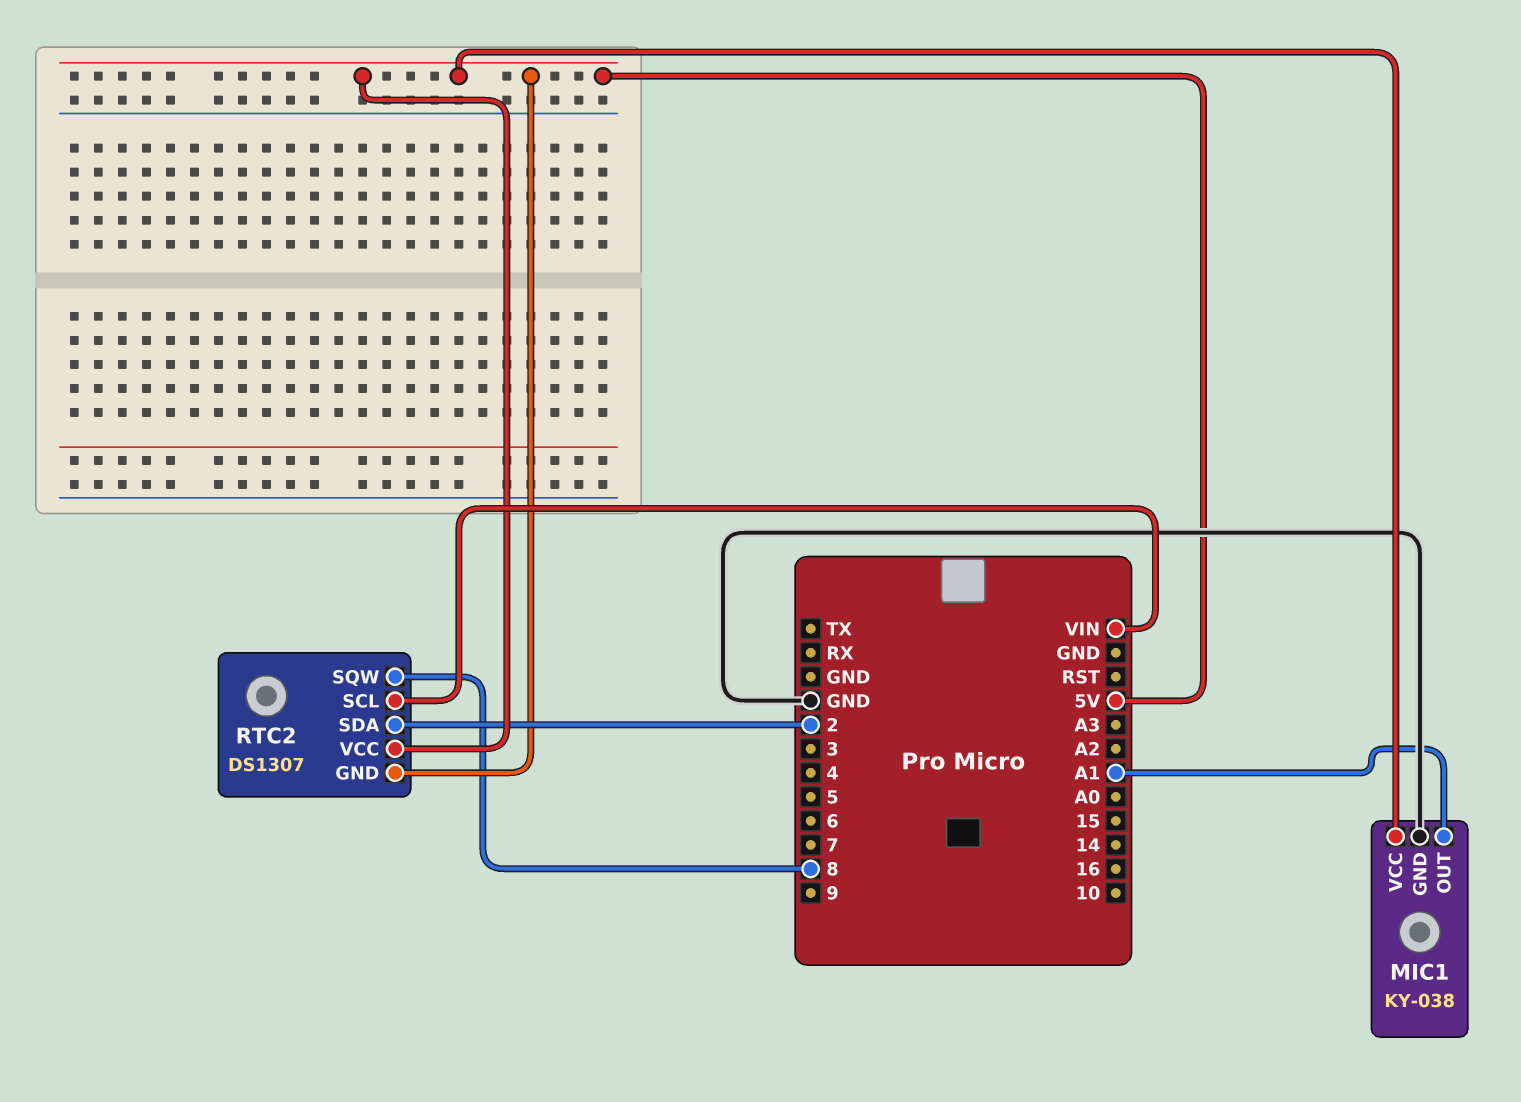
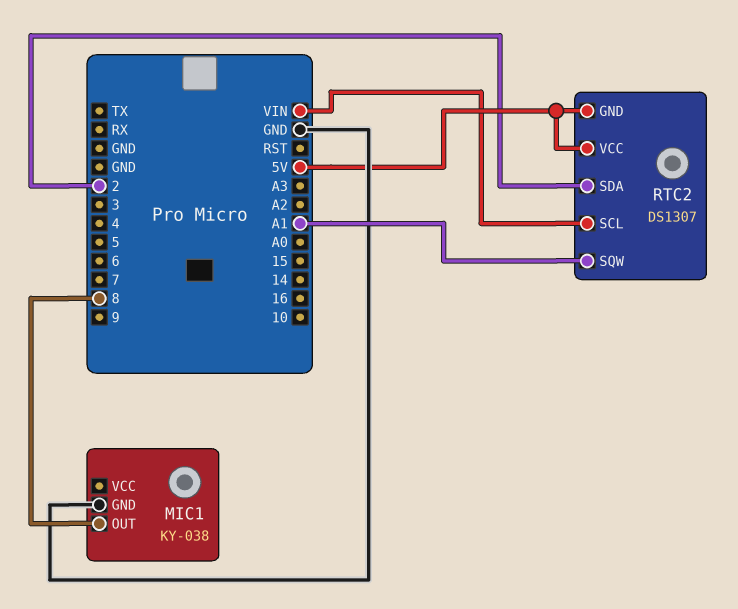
MIC1 pin OUT: A1 -> 8
MIC1 pin VCC: 5V -> none
RTC2 pin SQW: 8 -> A1

